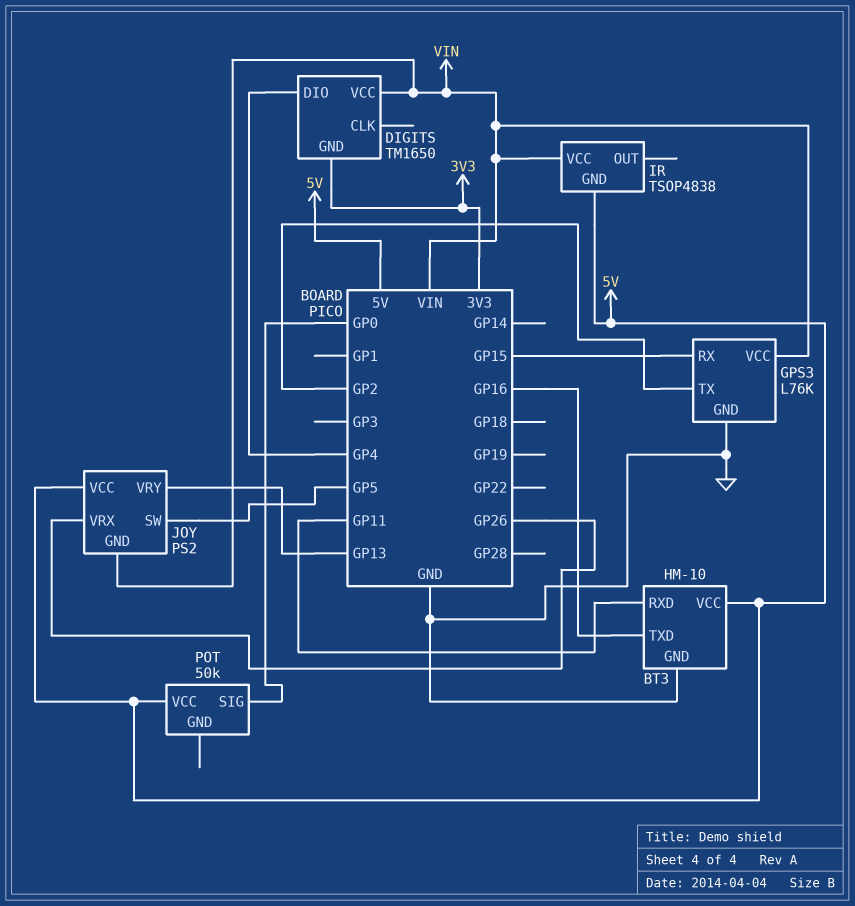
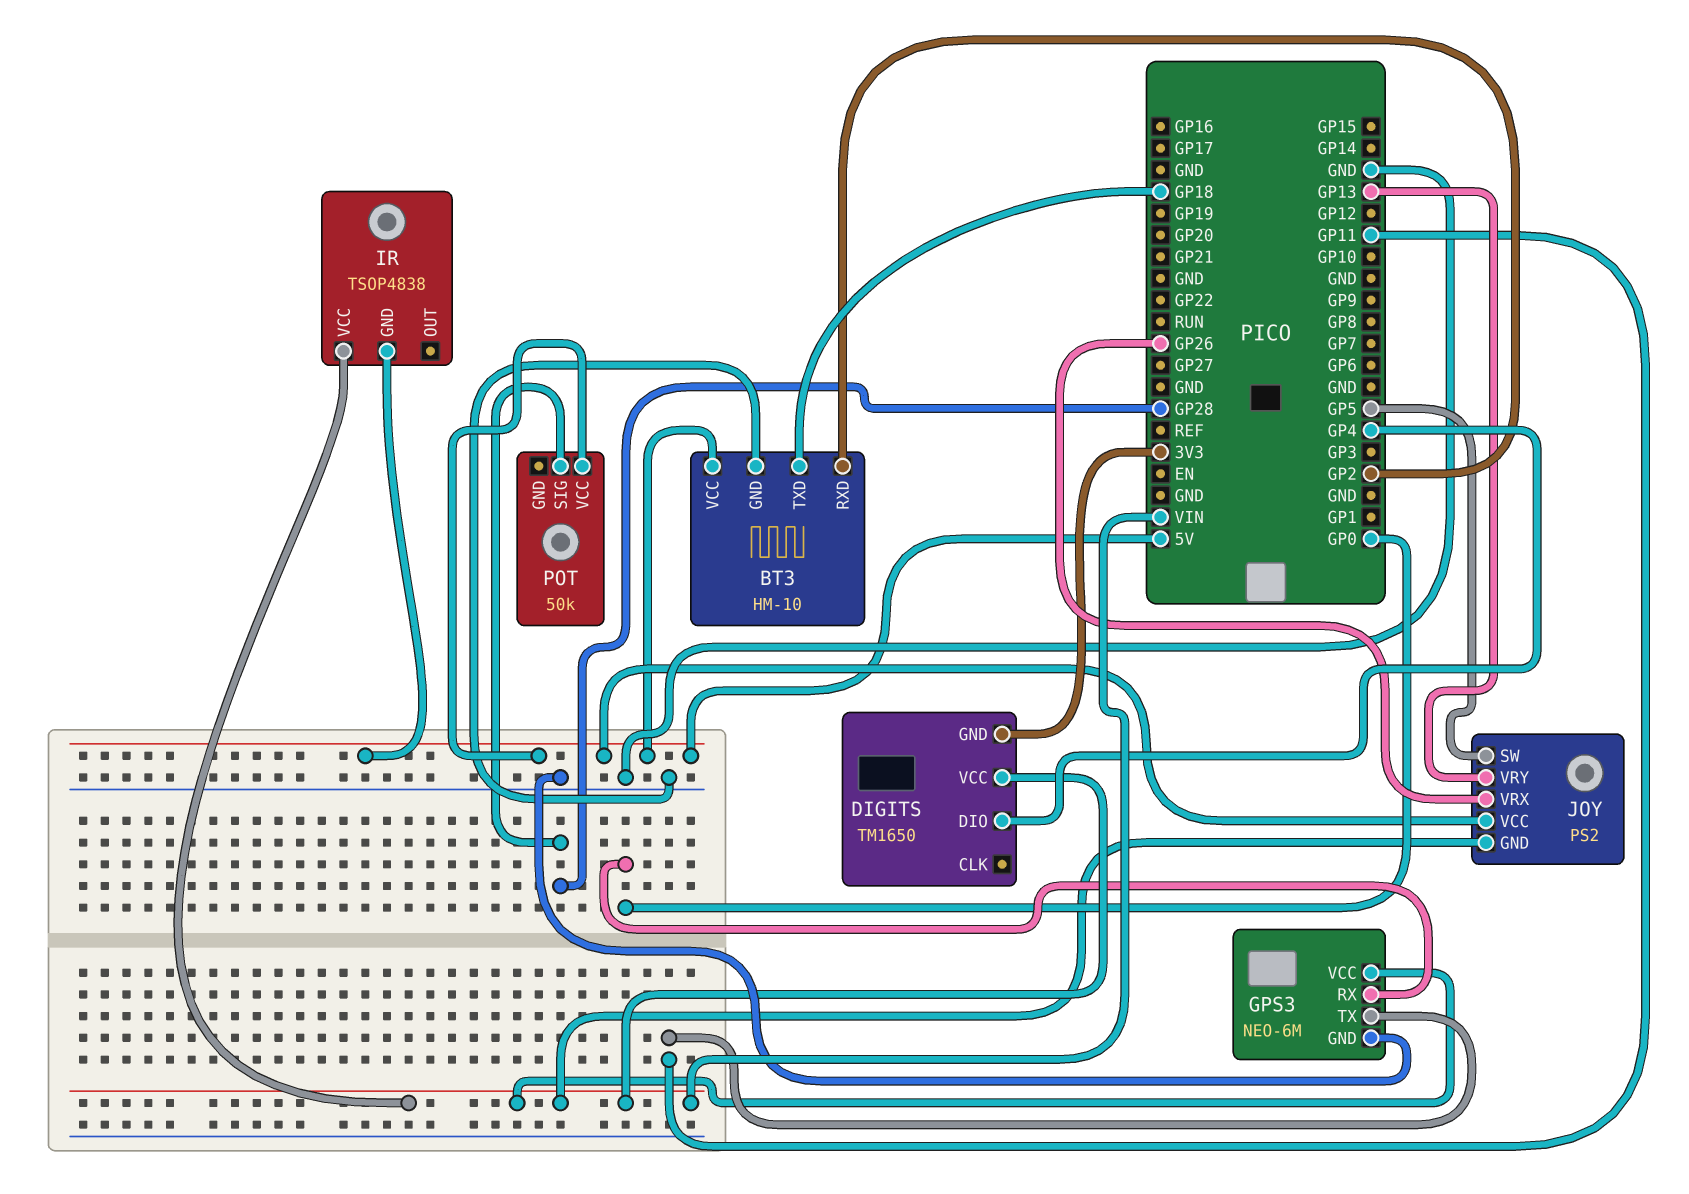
BT3 pin RXD: GP11 -> GP2
BT3 pin TXD: GP16 -> GP18
GPS3: L76K -> NEO-6M
GPS3 pin RX: GP15 -> GP0
GPS3 pin TX: GP2 -> GP11
POT pin SIG: GP0 -> GP28

